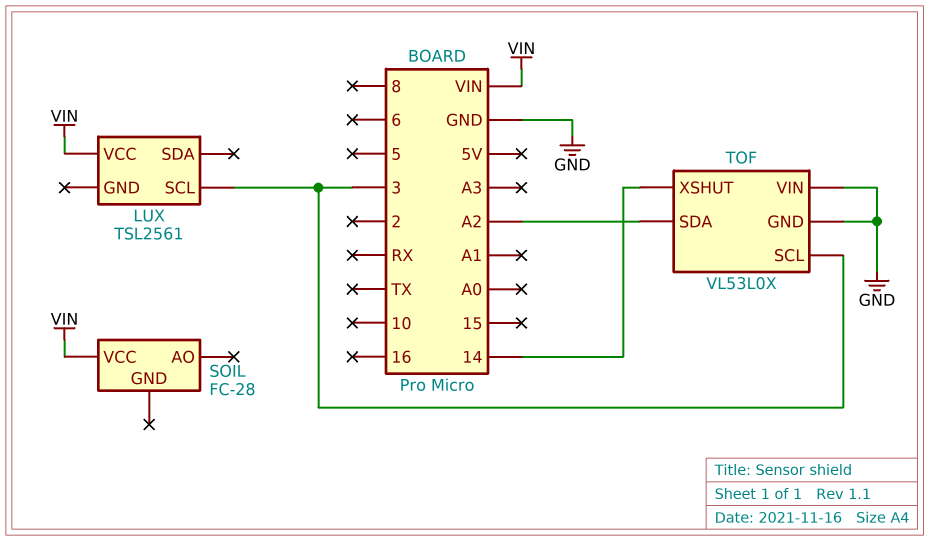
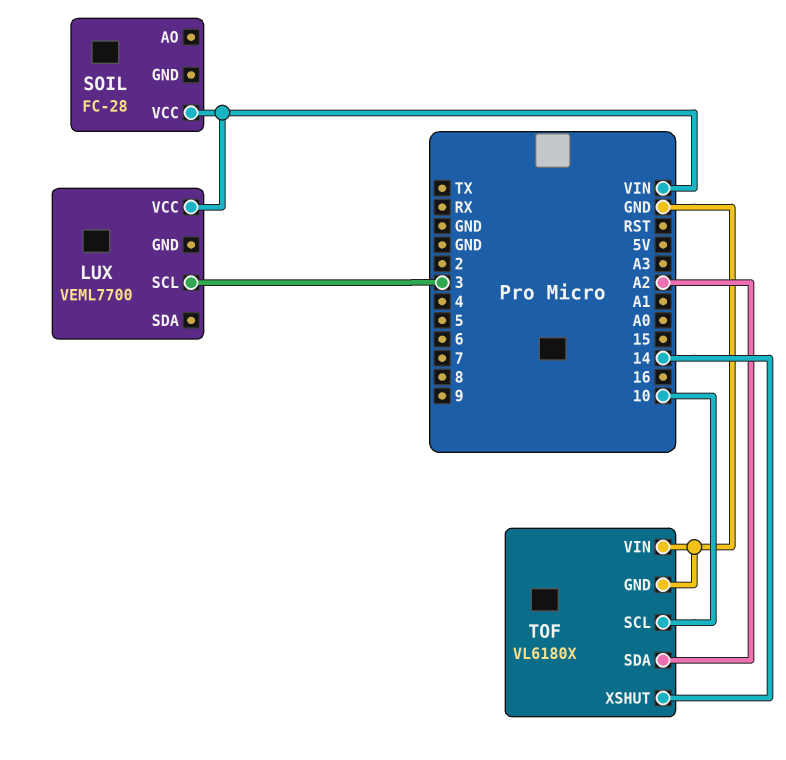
LUX: TSL2561 -> VEML7700
TOF: VL53L0X -> VL6180X
TOF pin SCL: 3 -> 10

